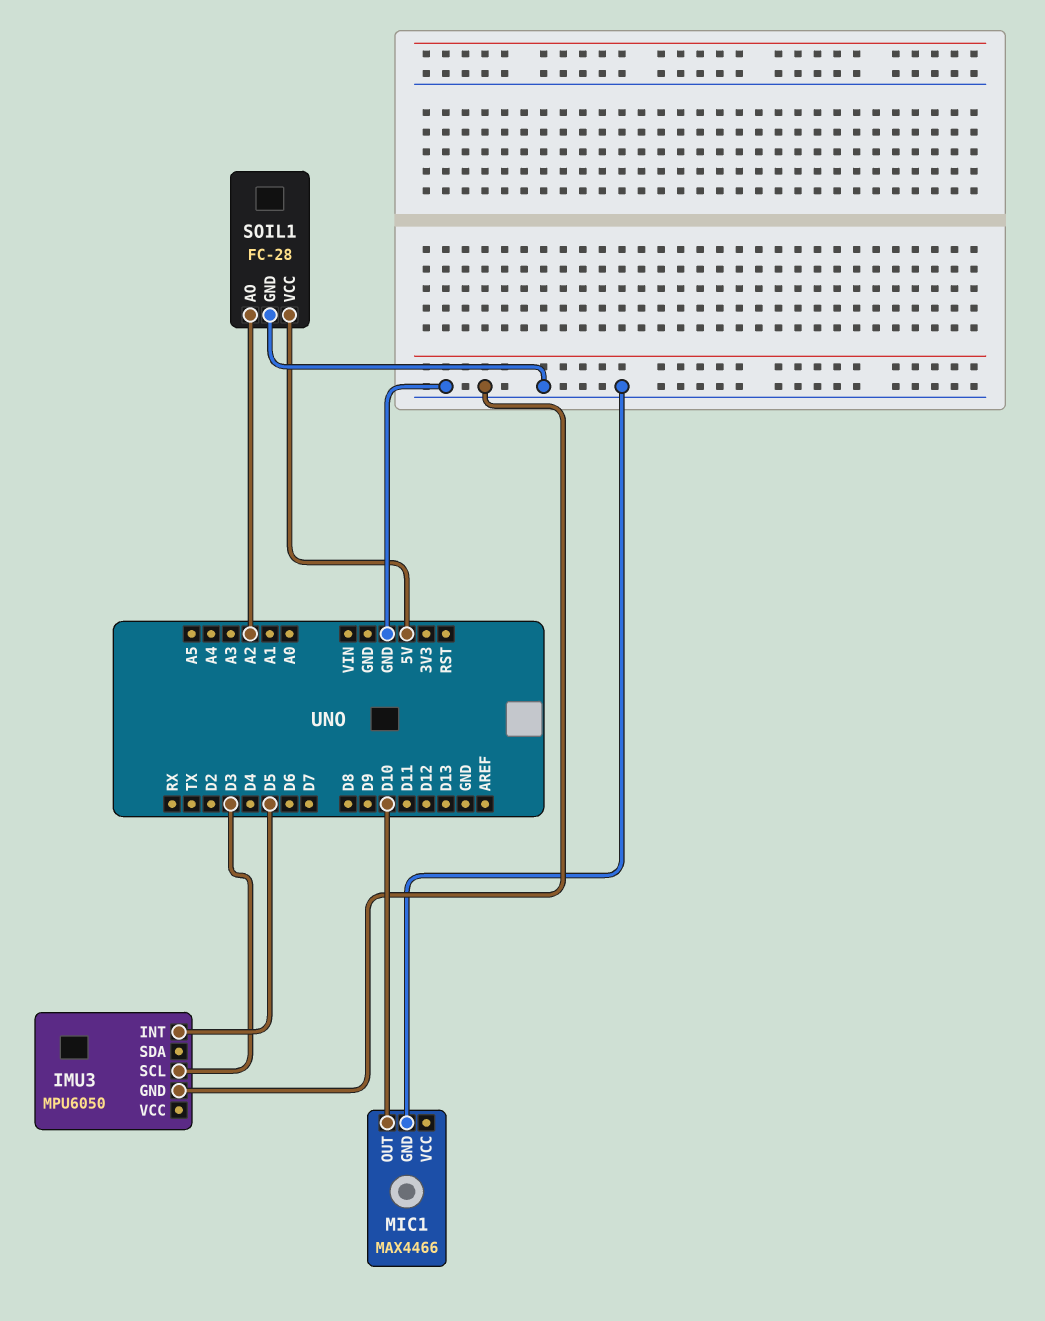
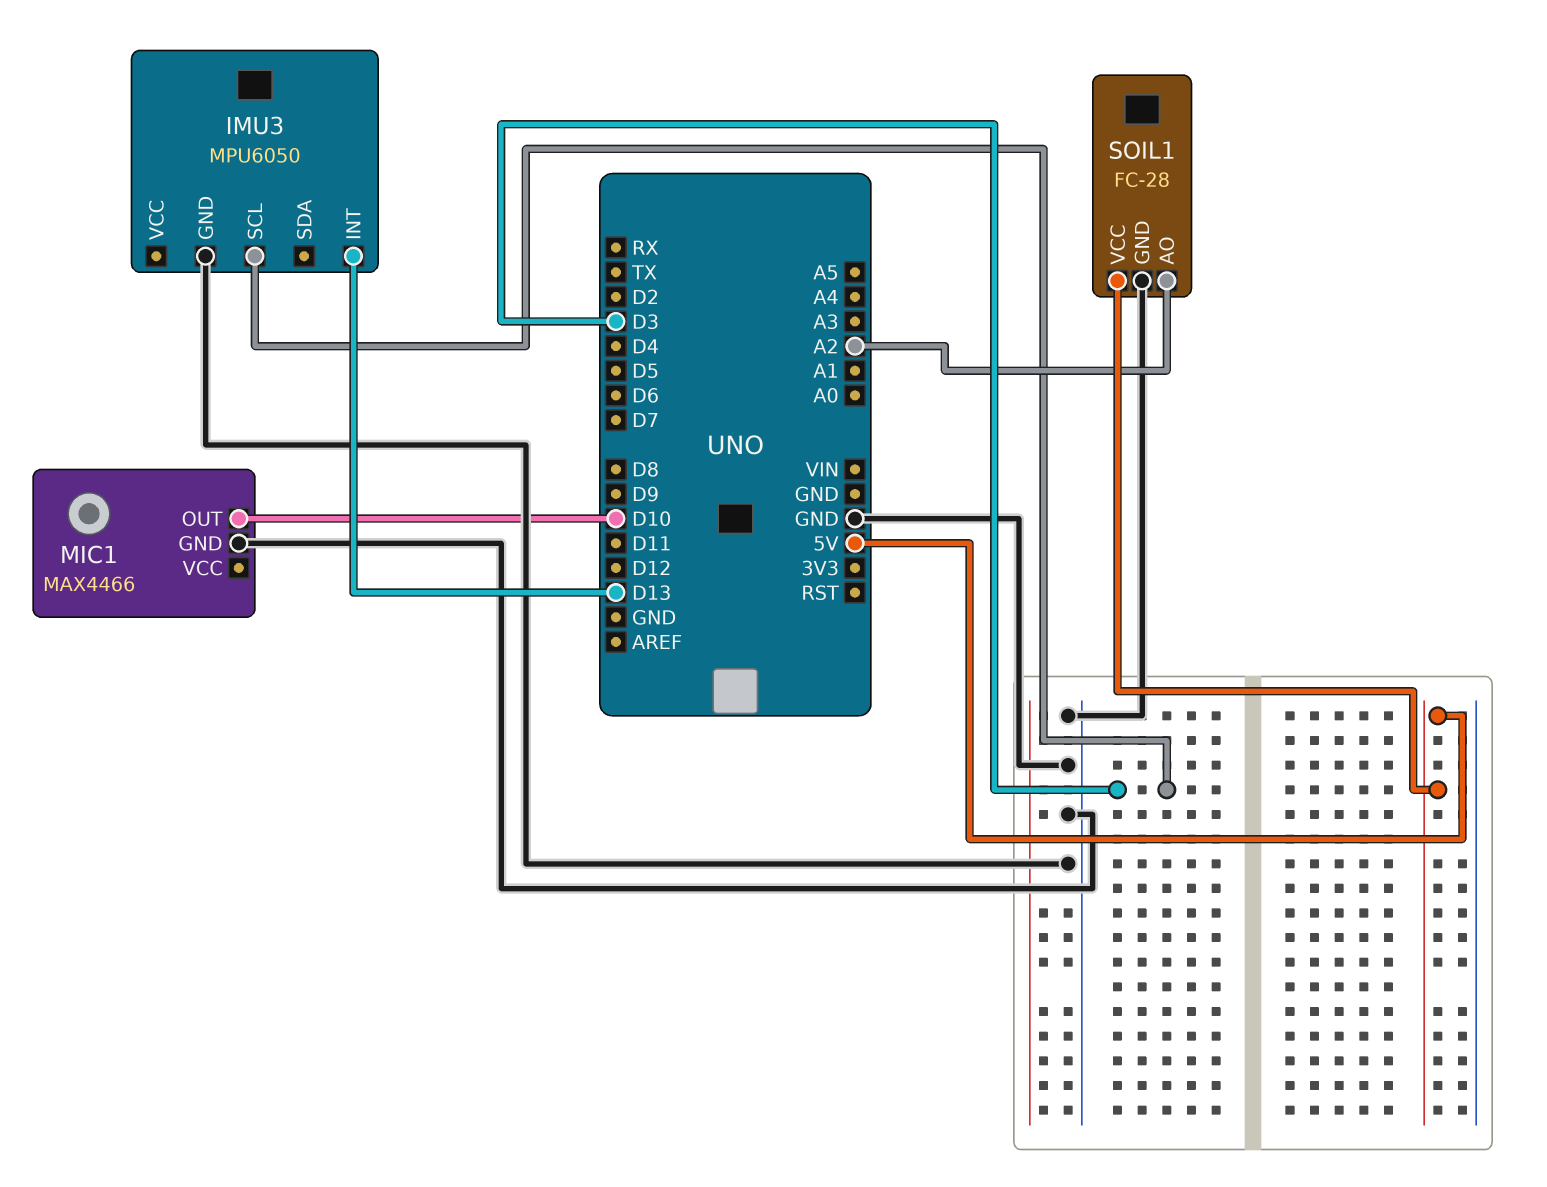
IMU3 pin INT: D5 -> D13

